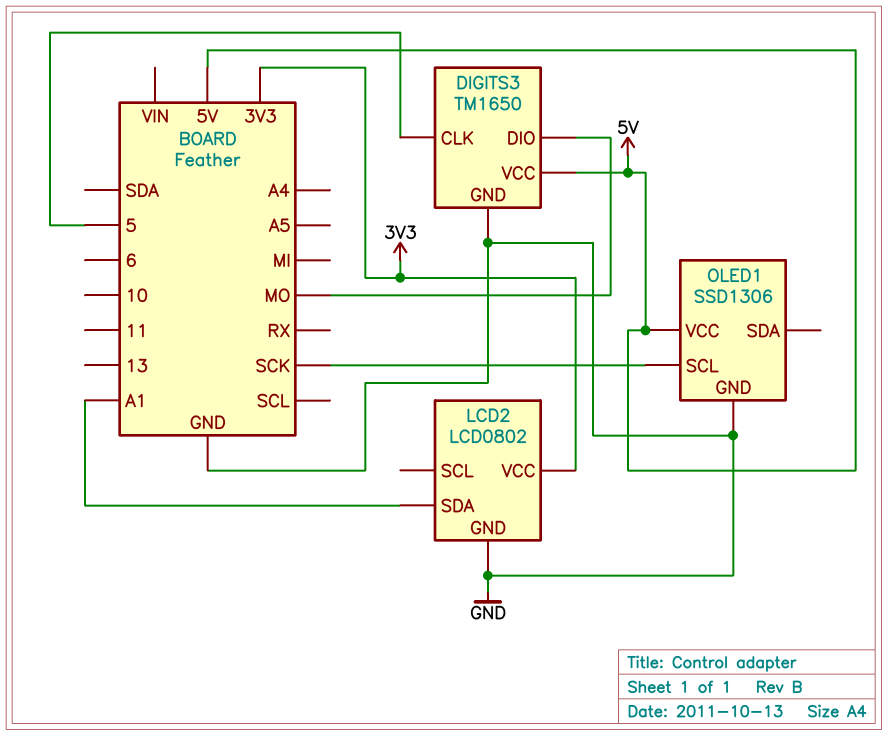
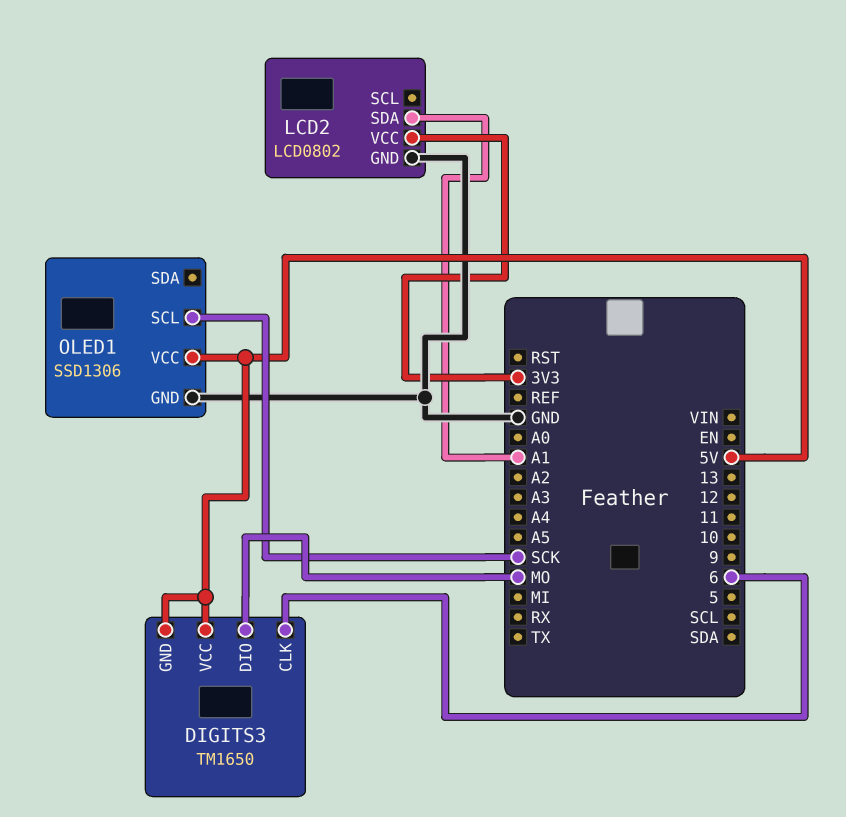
DIGITS3 pin CLK: 5 -> 6
DIGITS3 pin GND: GND -> 5V

